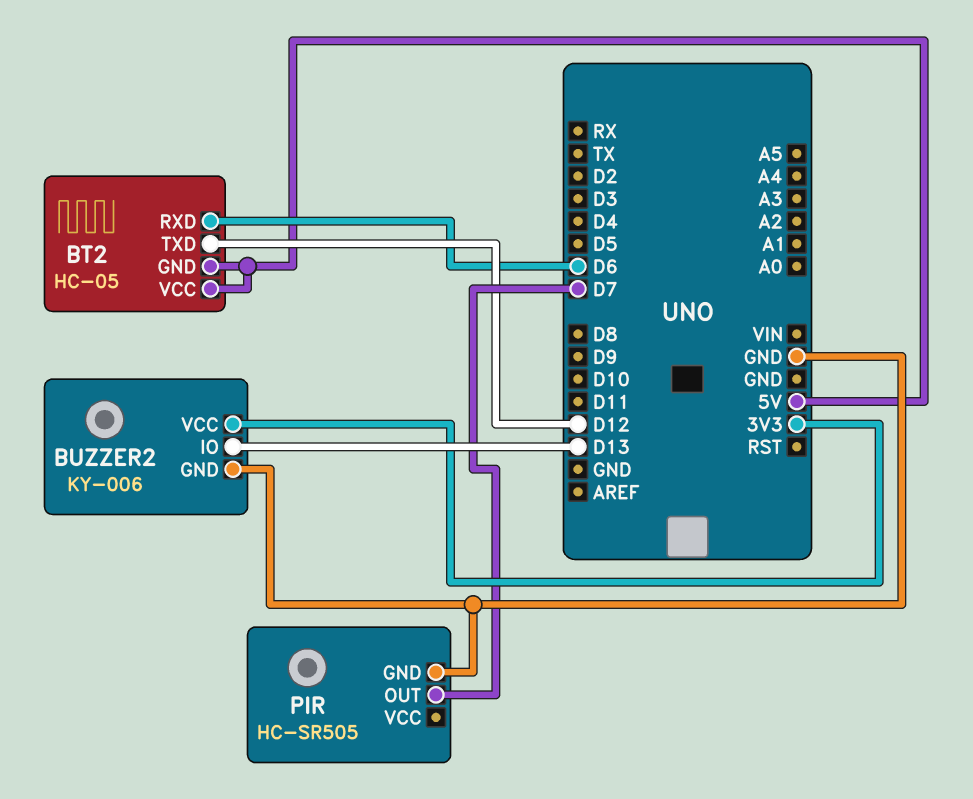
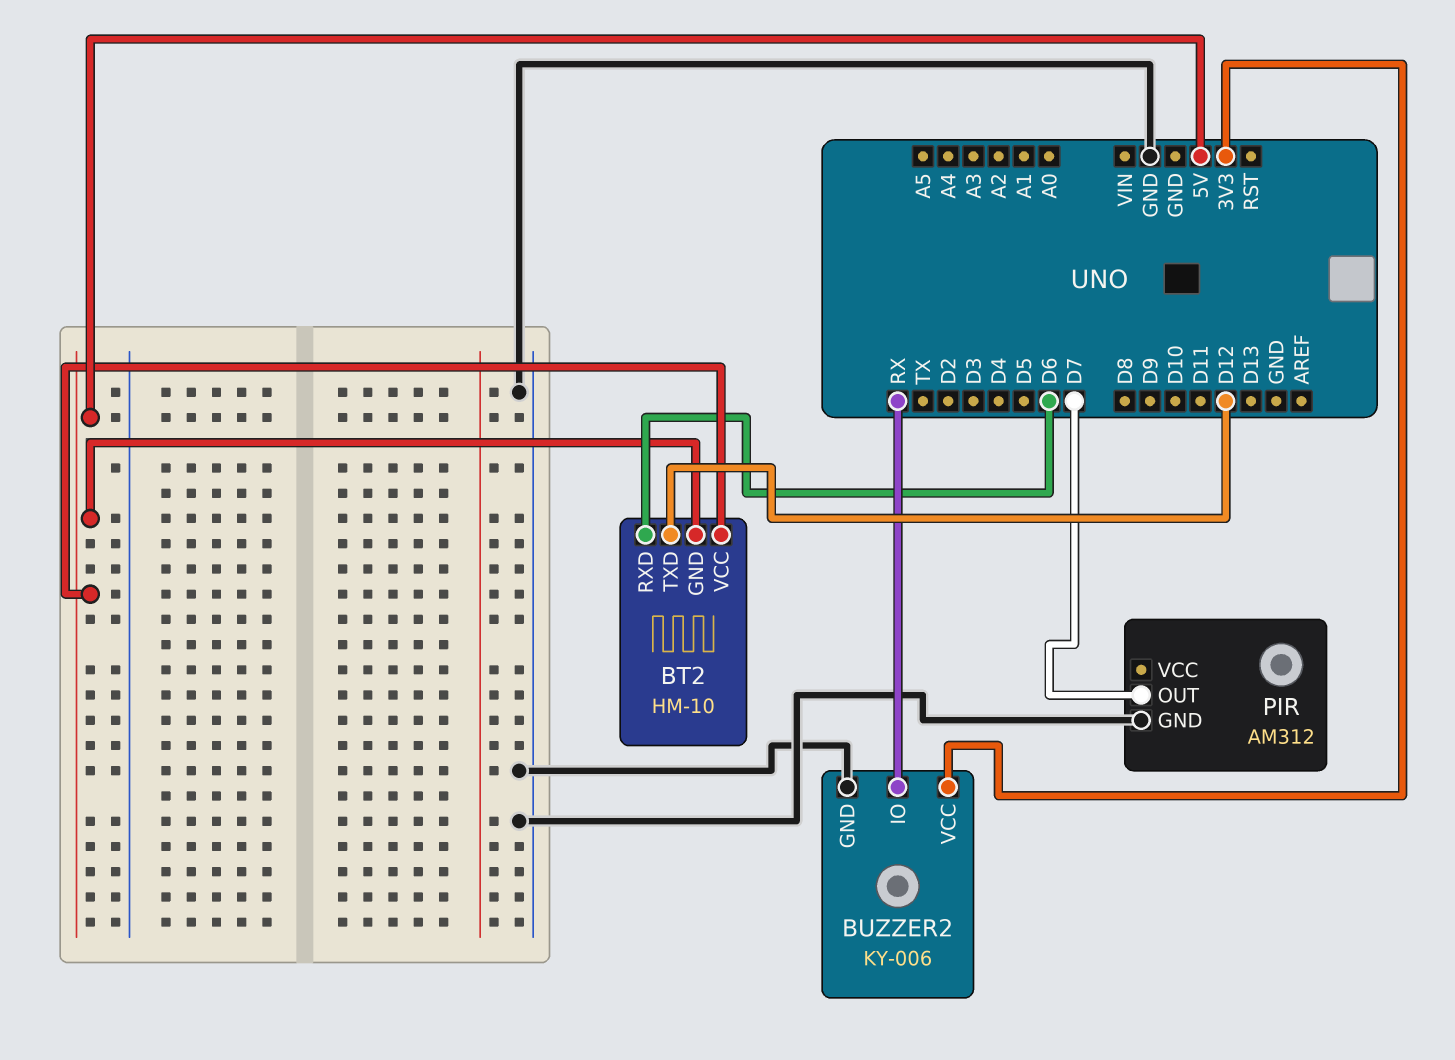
BT2: HC-05 -> HM-10
BUZZER2 pin IO: D13 -> RX
PIR: HC-SR505 -> AM312

